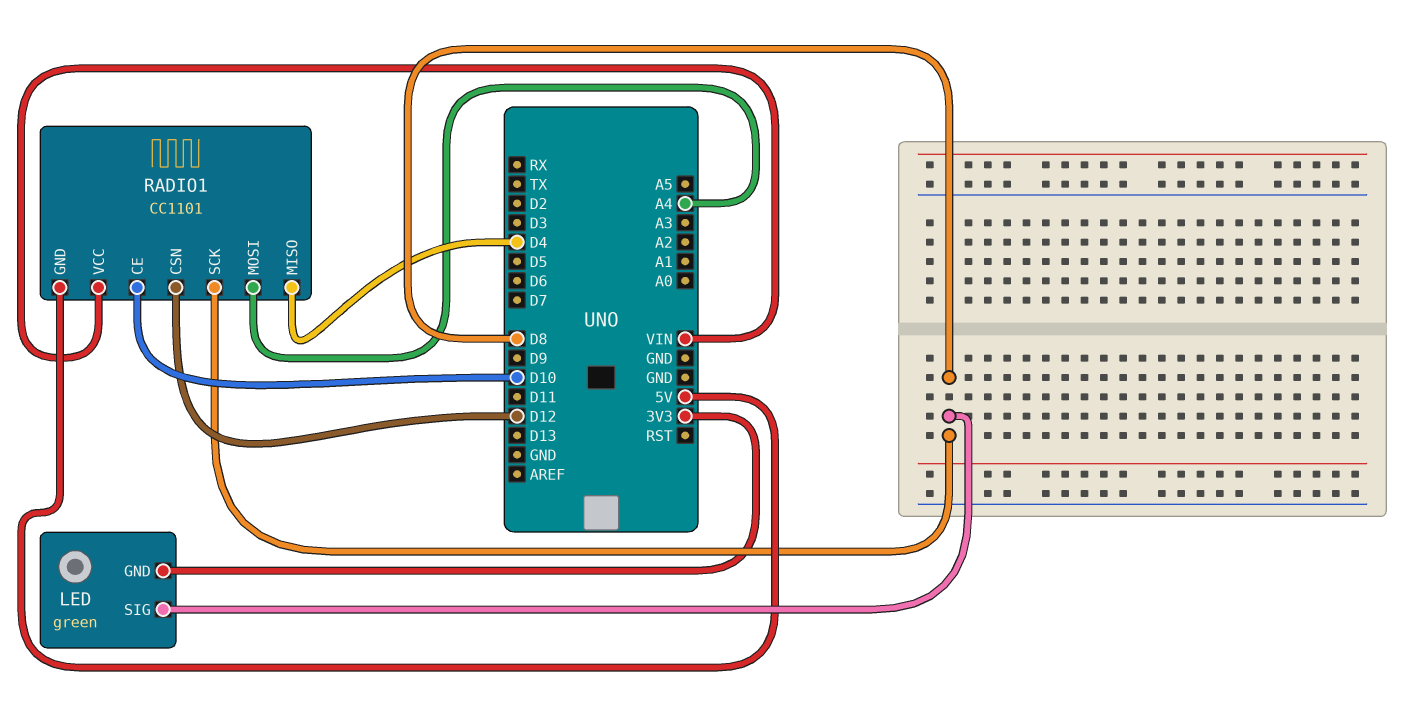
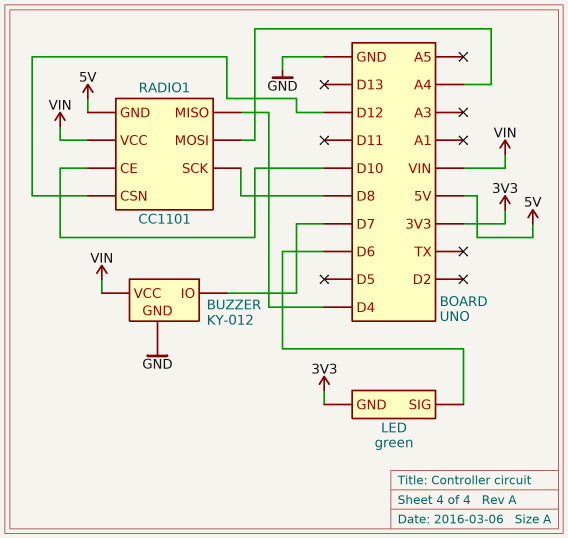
BUZZER: none -> KY-012
BUZZER pin GND: none -> GND
BUZZER pin IO: none -> D7
BUZZER pin VCC: none -> VIN
LED pin SIG: D8 -> D6

